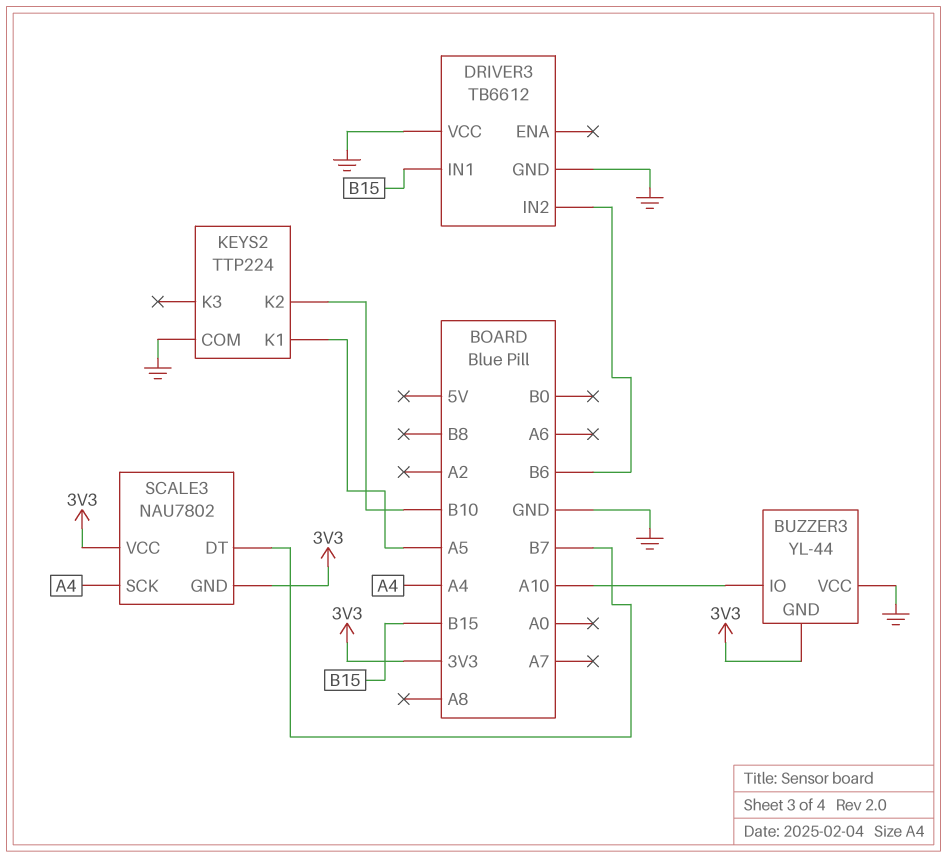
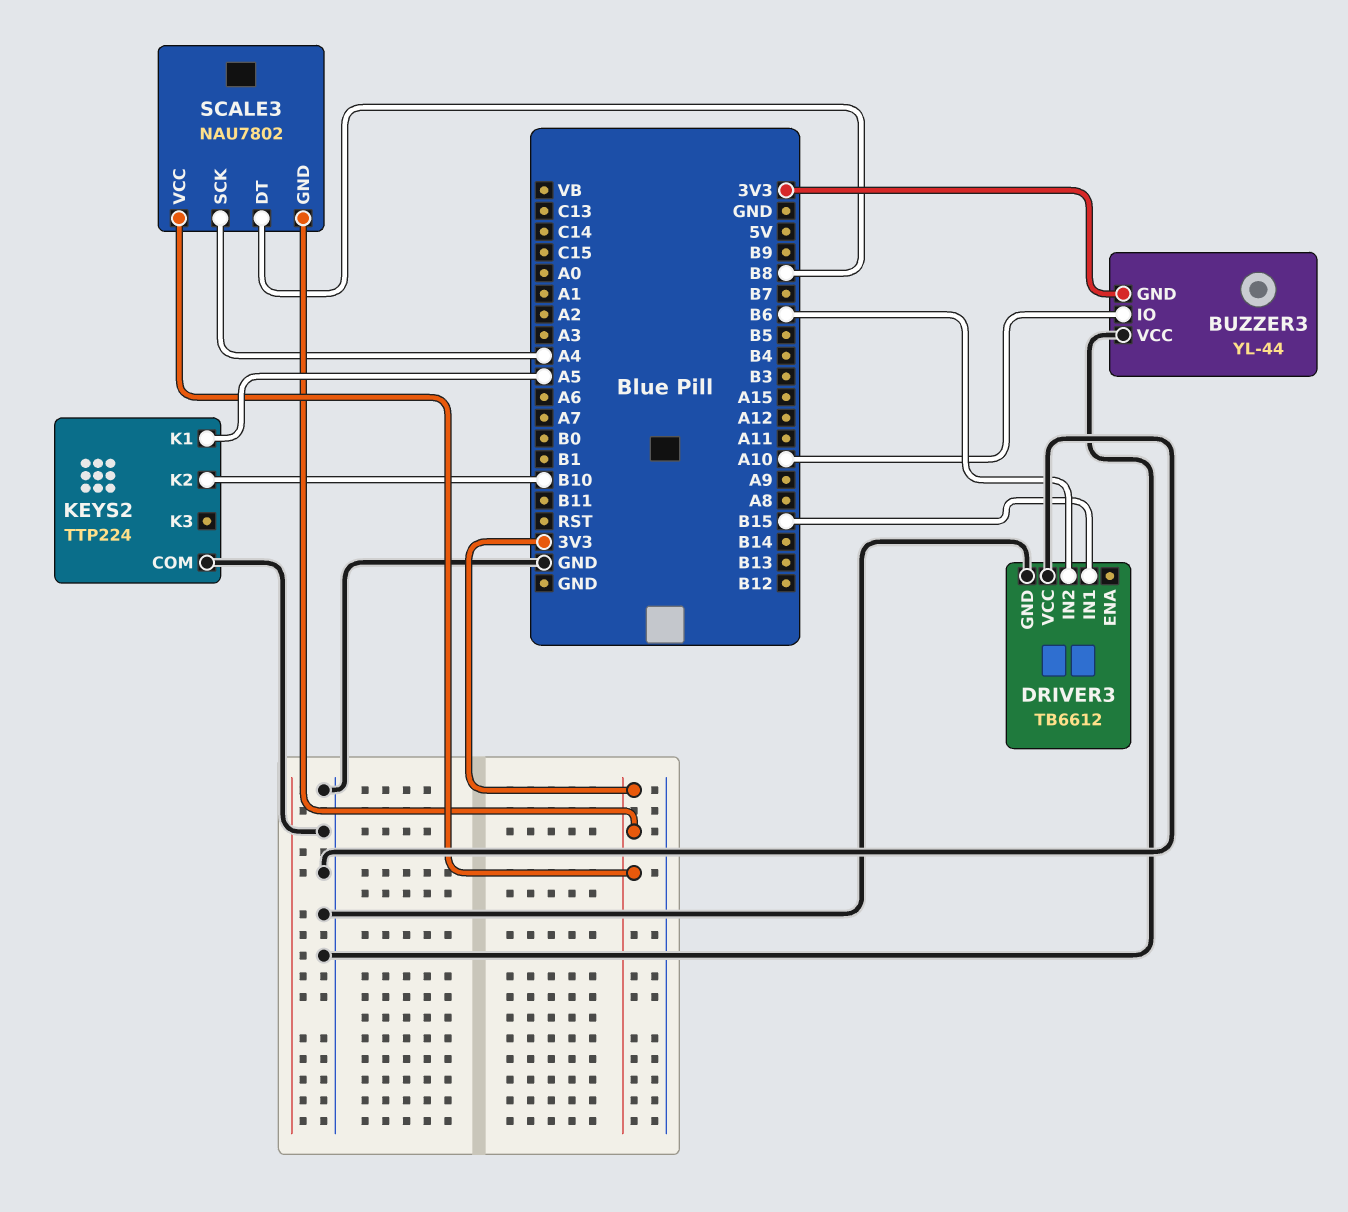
SCALE3 pin DT: B7 -> B8

